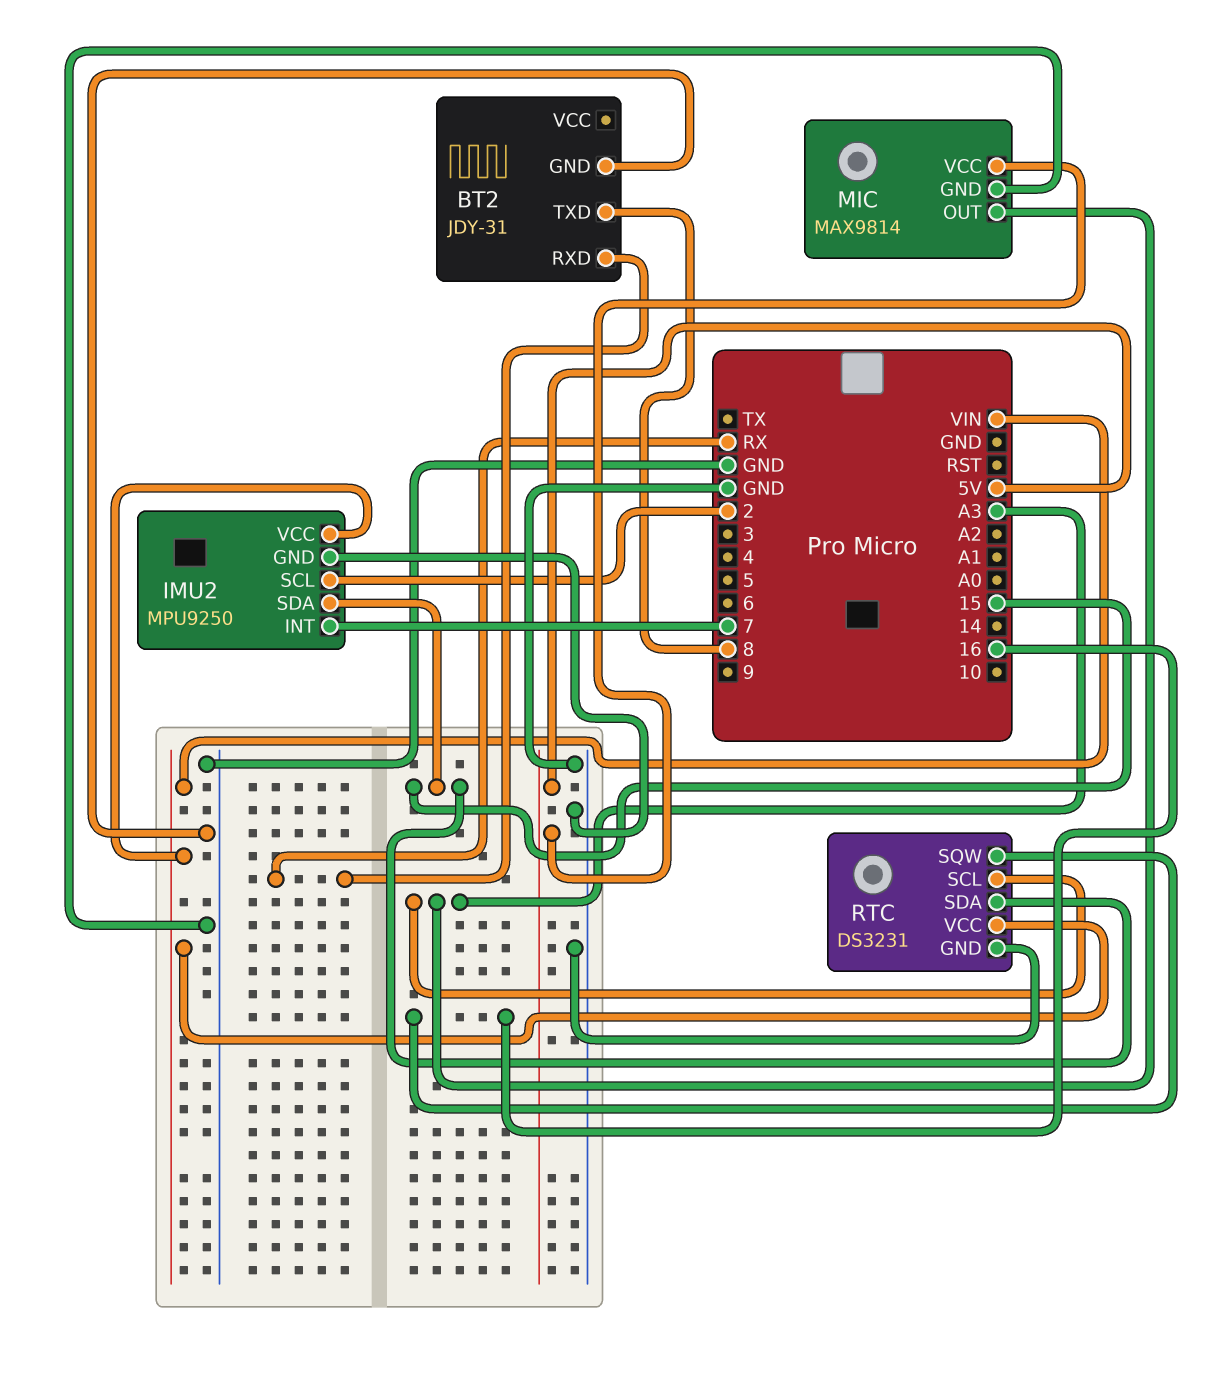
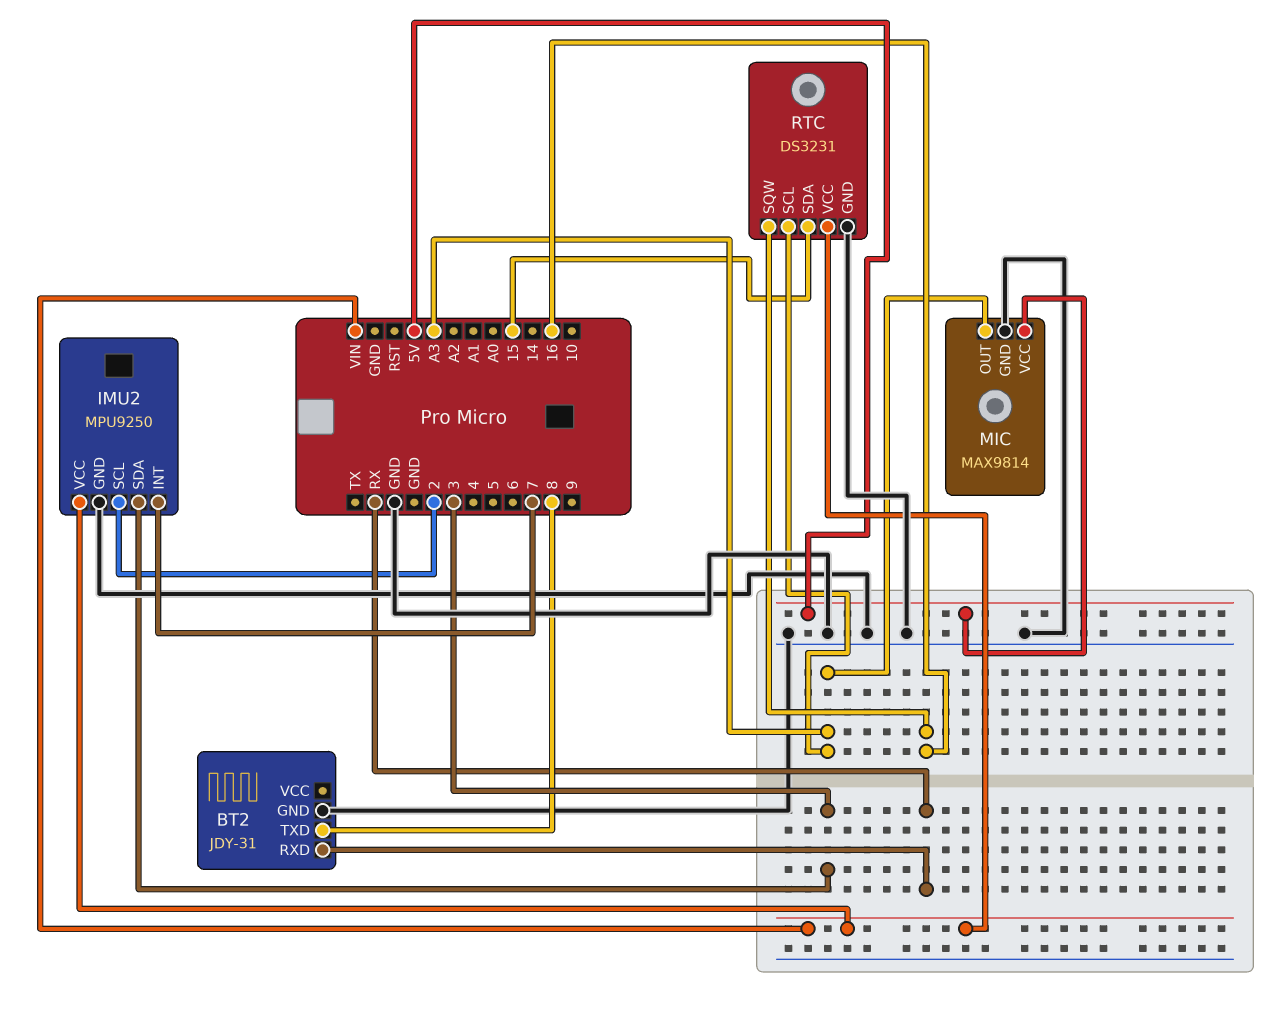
IMU2 pin SDA: 15 -> 3

